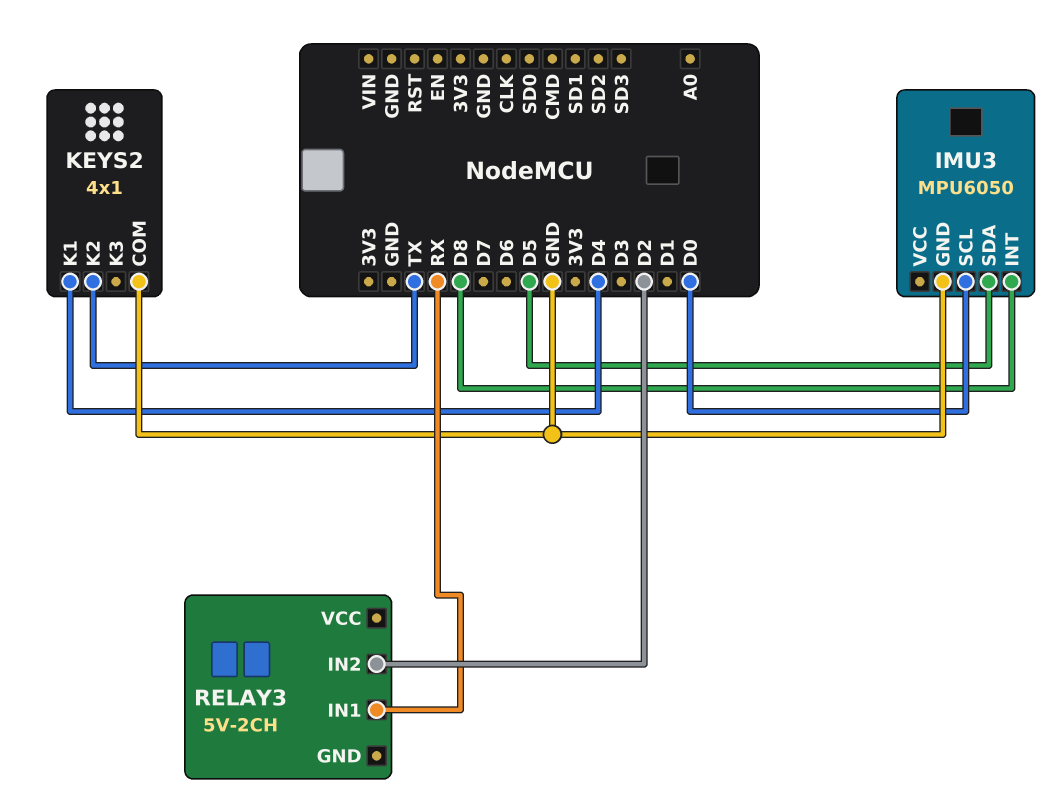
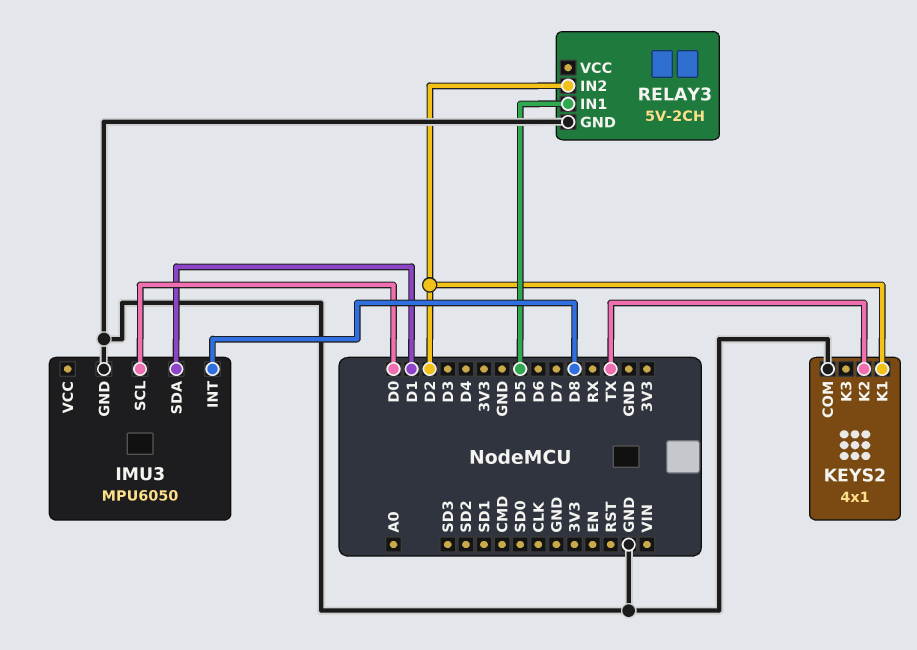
IMU3 pin SDA: D5 -> D1
KEYS2 pin K1: D4 -> D2
RELAY3 pin GND: none -> GND
RELAY3 pin IN1: RX -> D5

